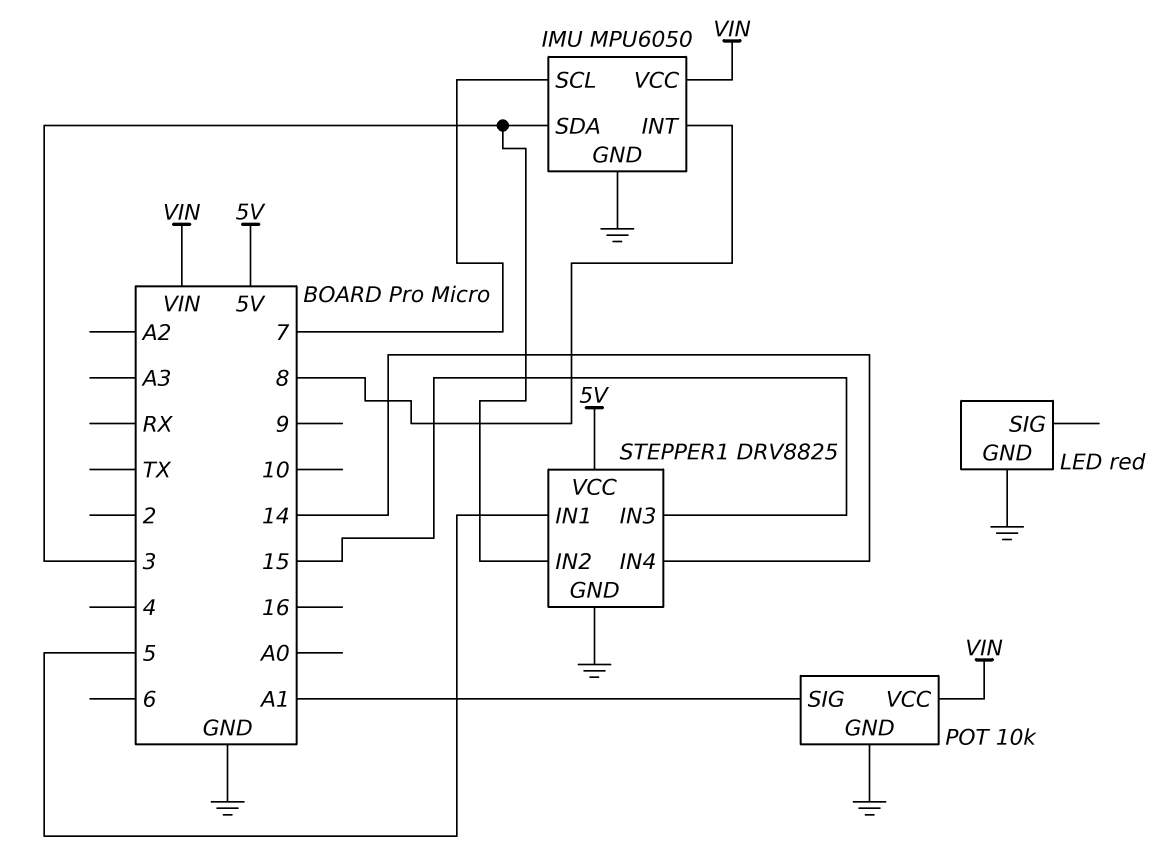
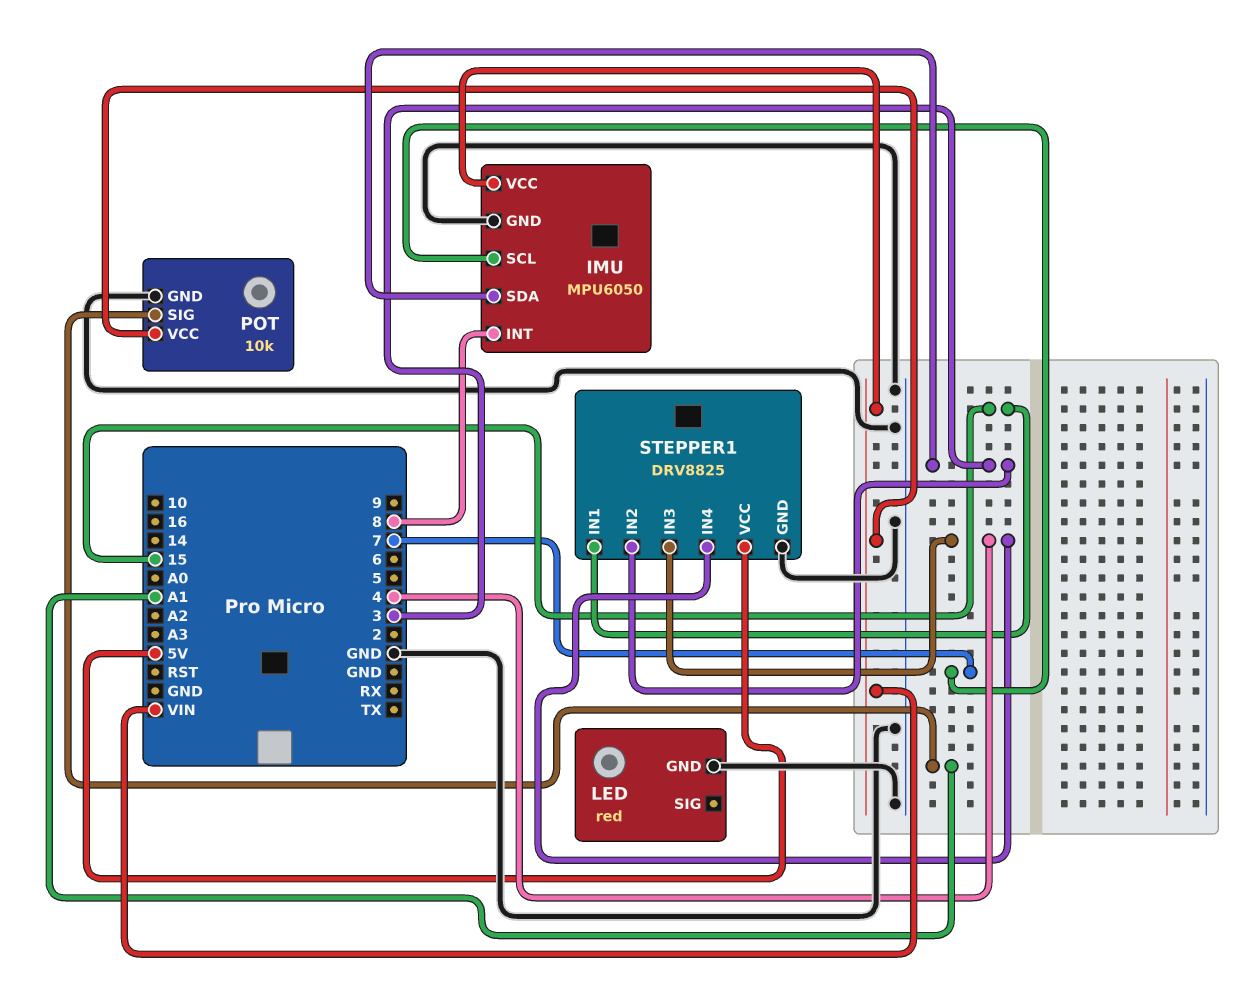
STEPPER1 pin IN1: 5 -> 15
STEPPER1 pin IN3: 15 -> 4
STEPPER1 pin IN4: 14 -> 4

